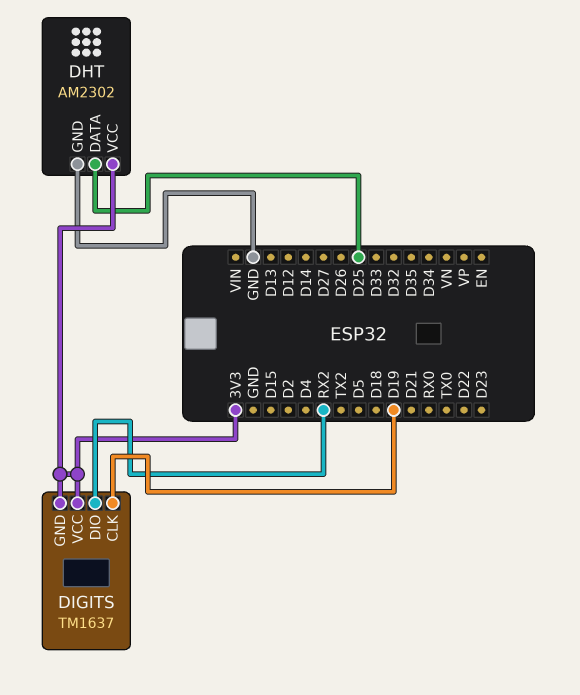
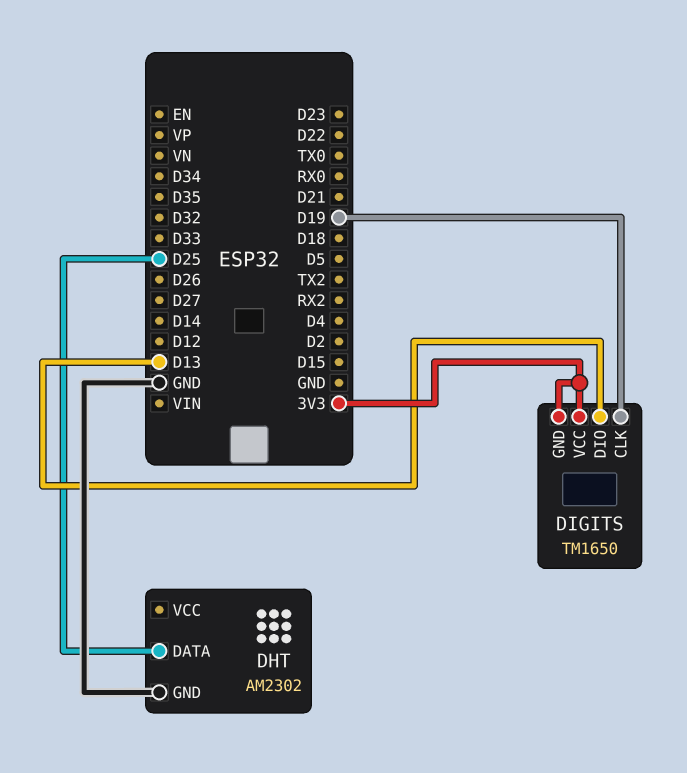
DHT pin VCC: 3V3 -> none
DIGITS: TM1637 -> TM1650
DIGITS pin DIO: RX2 -> D13

